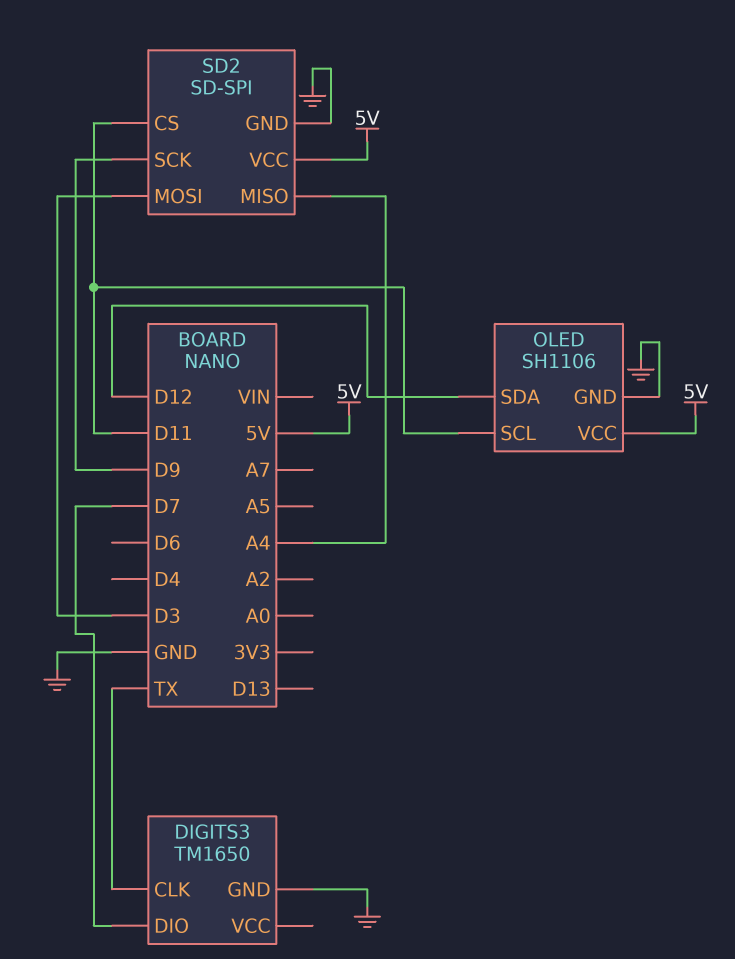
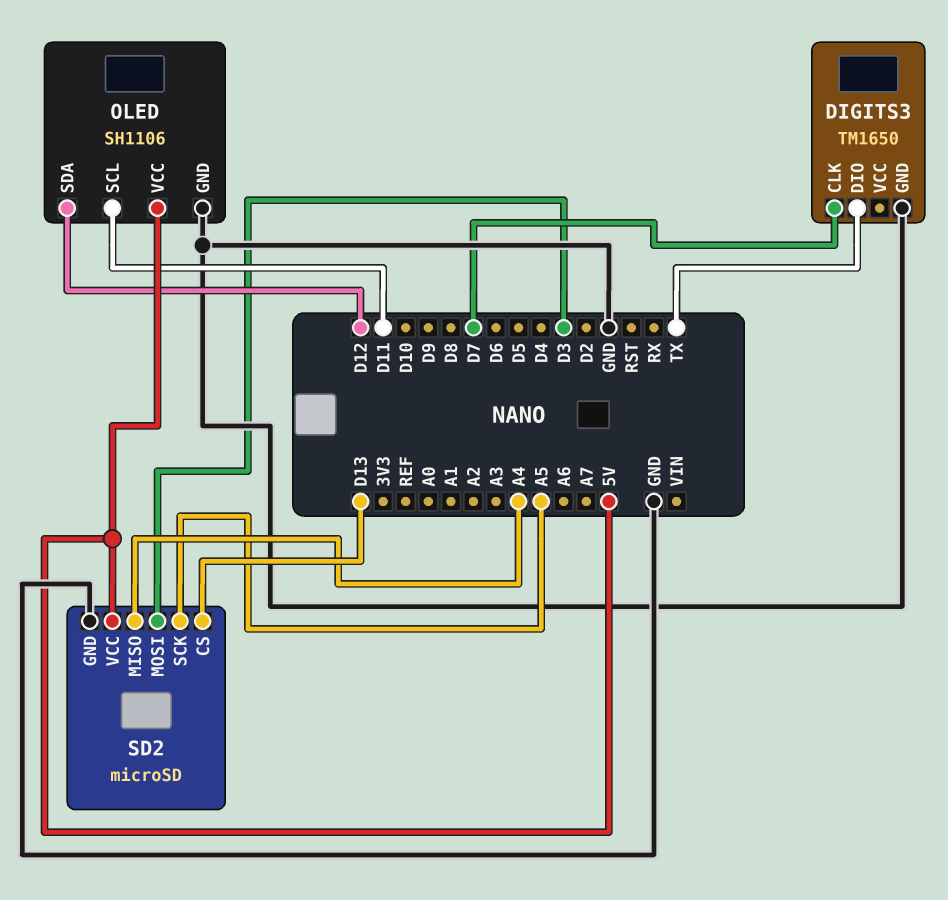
DIGITS3 pin CLK: TX -> D7
DIGITS3 pin DIO: D7 -> TX
SD2: SD-SPI -> microSD
SD2 pin CS: D11 -> D13
SD2 pin SCK: D9 -> A5

